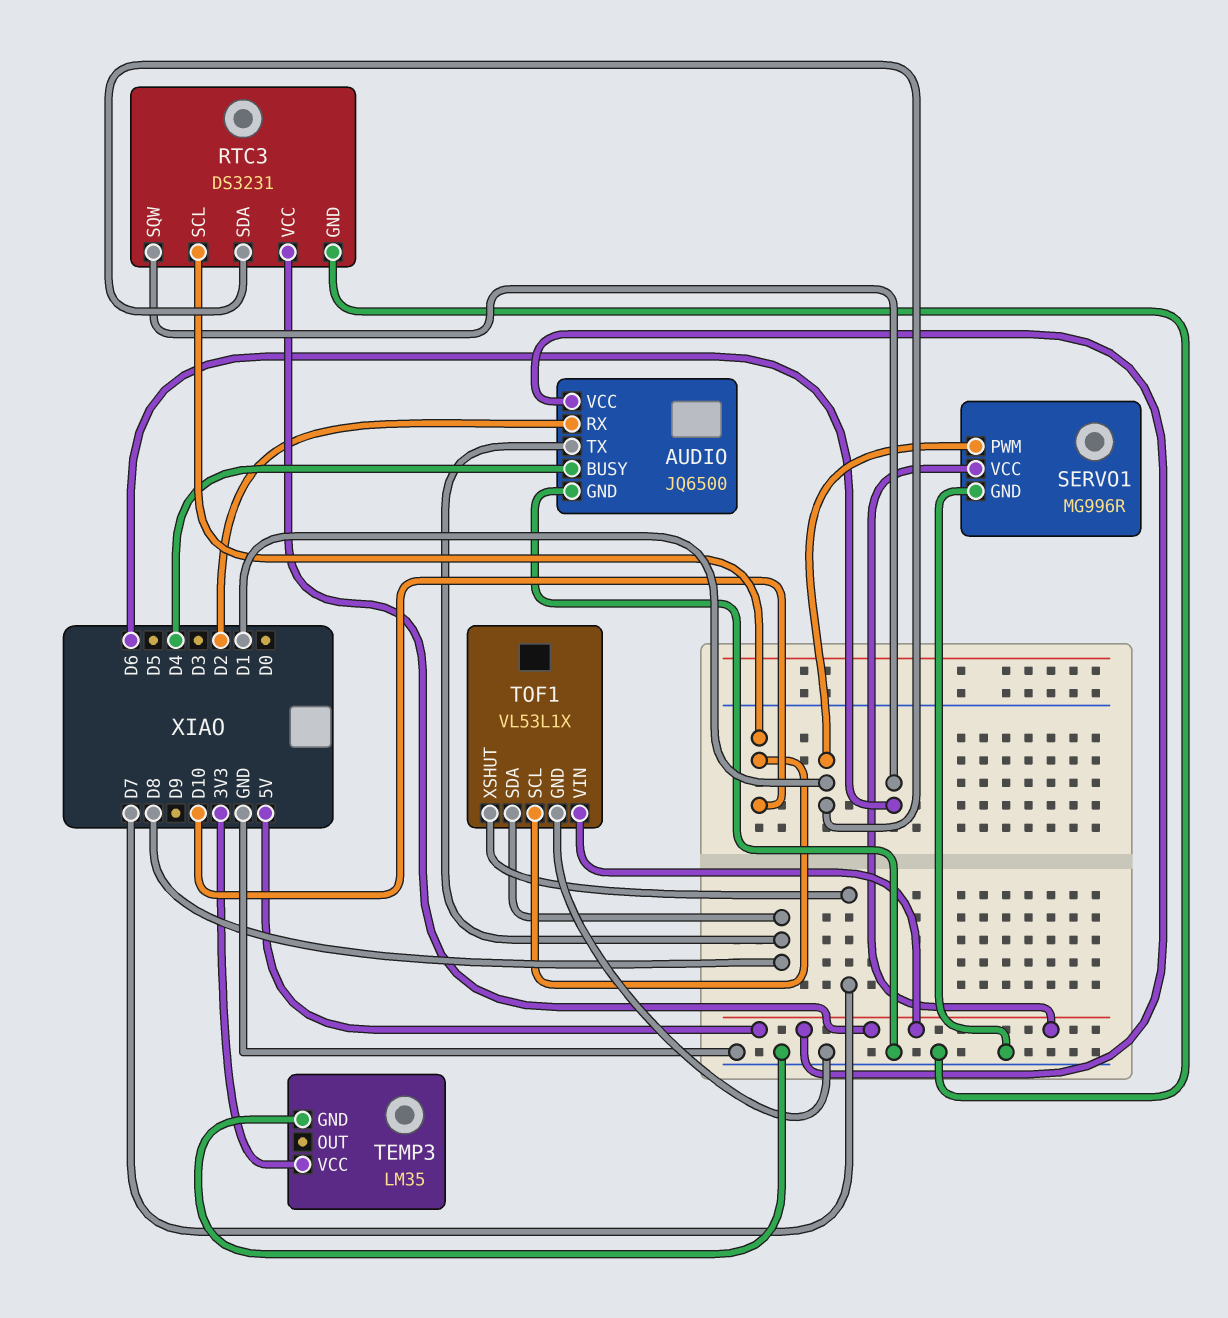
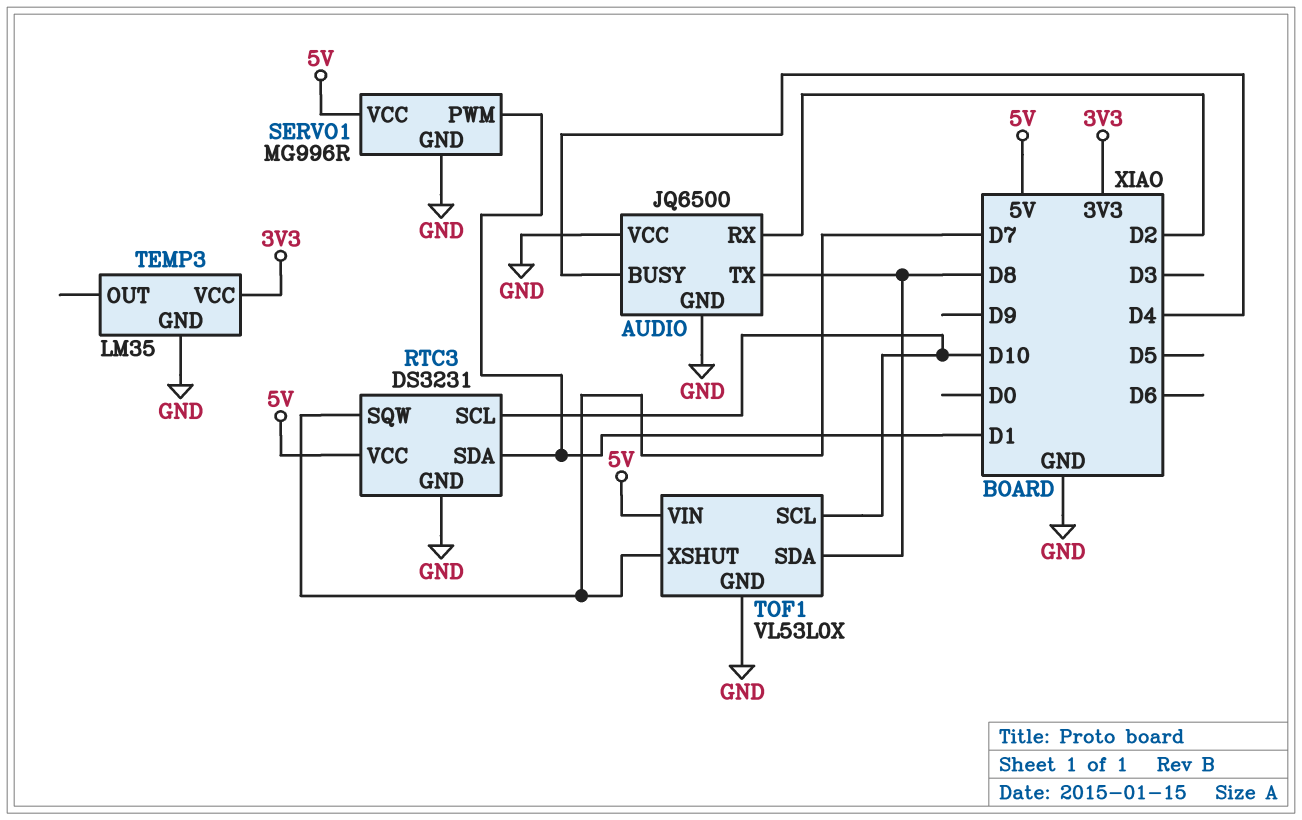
AUDIO pin VCC: 5V -> GND
RTC3 pin SQW: D6 -> D7
TOF1: VL53L1X -> VL53L0X

